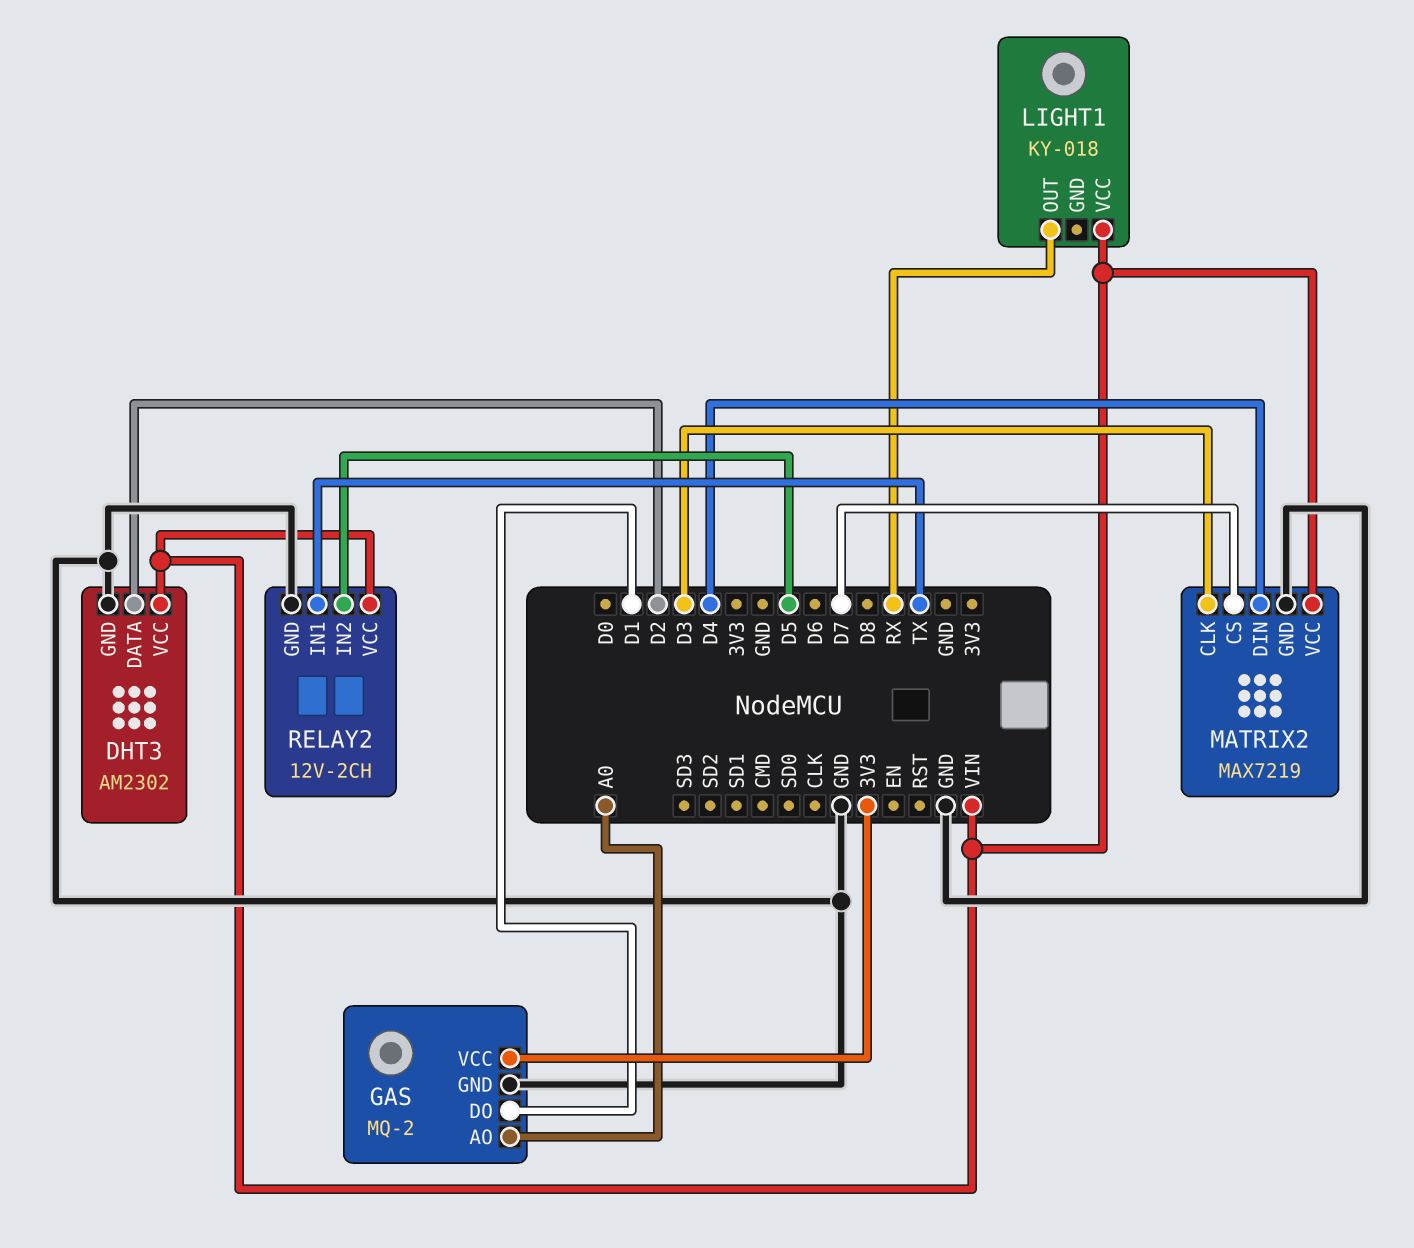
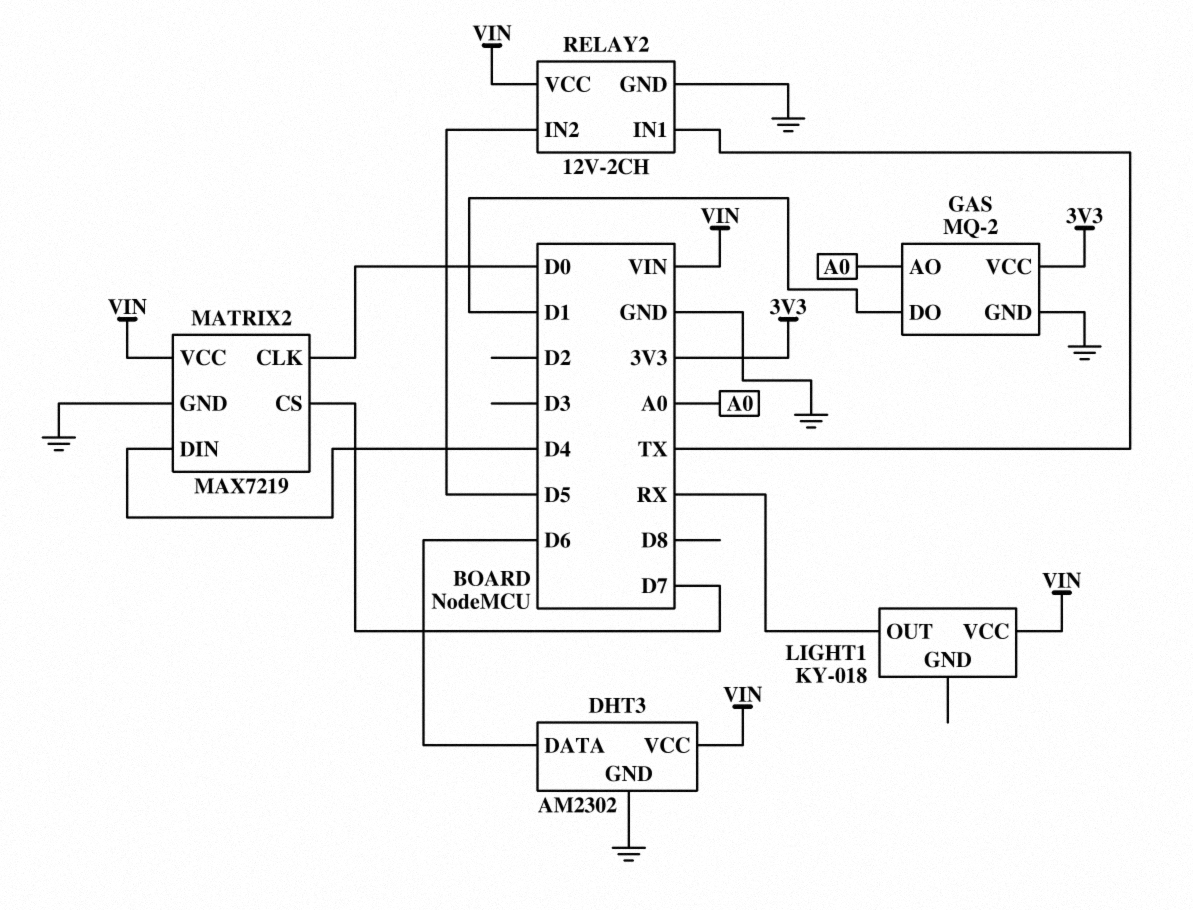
DHT3 pin DATA: D2 -> D6
MATRIX2 pin CLK: D3 -> D0

